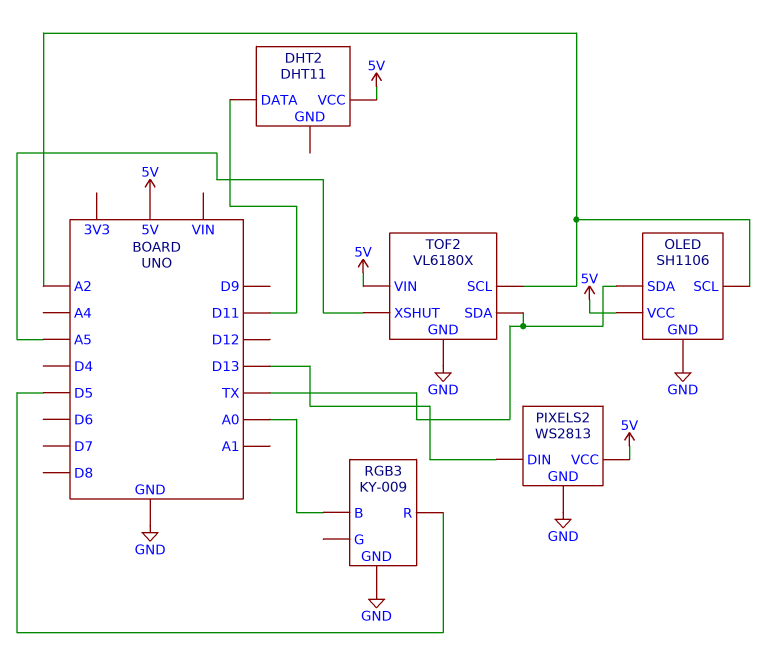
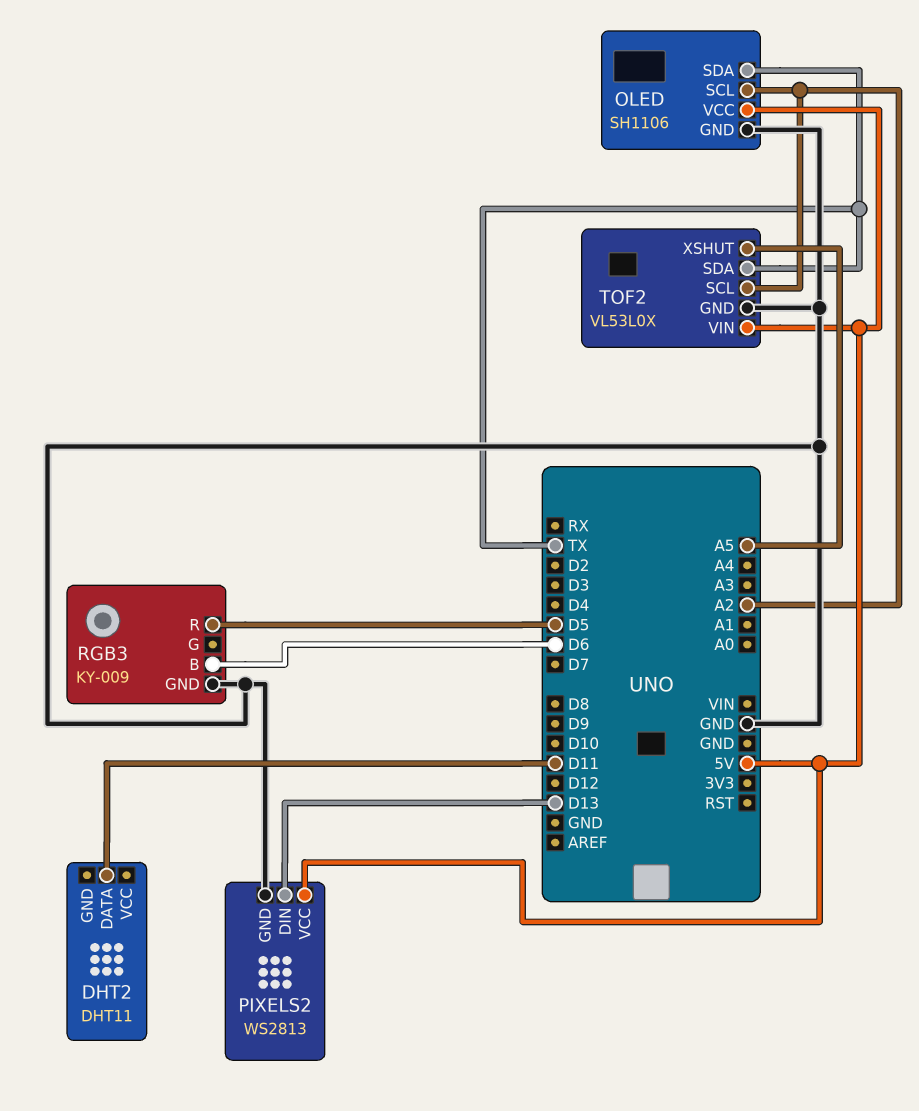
DHT2 pin VCC: 5V -> none
RGB3 pin B: A0 -> D6
TOF2: VL6180X -> VL53L0X

